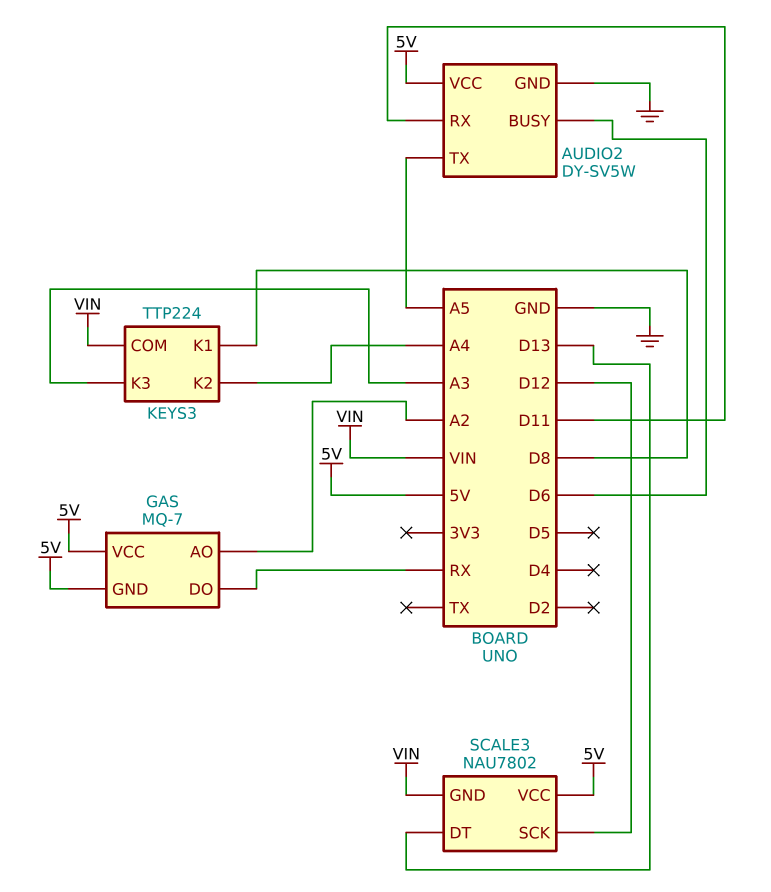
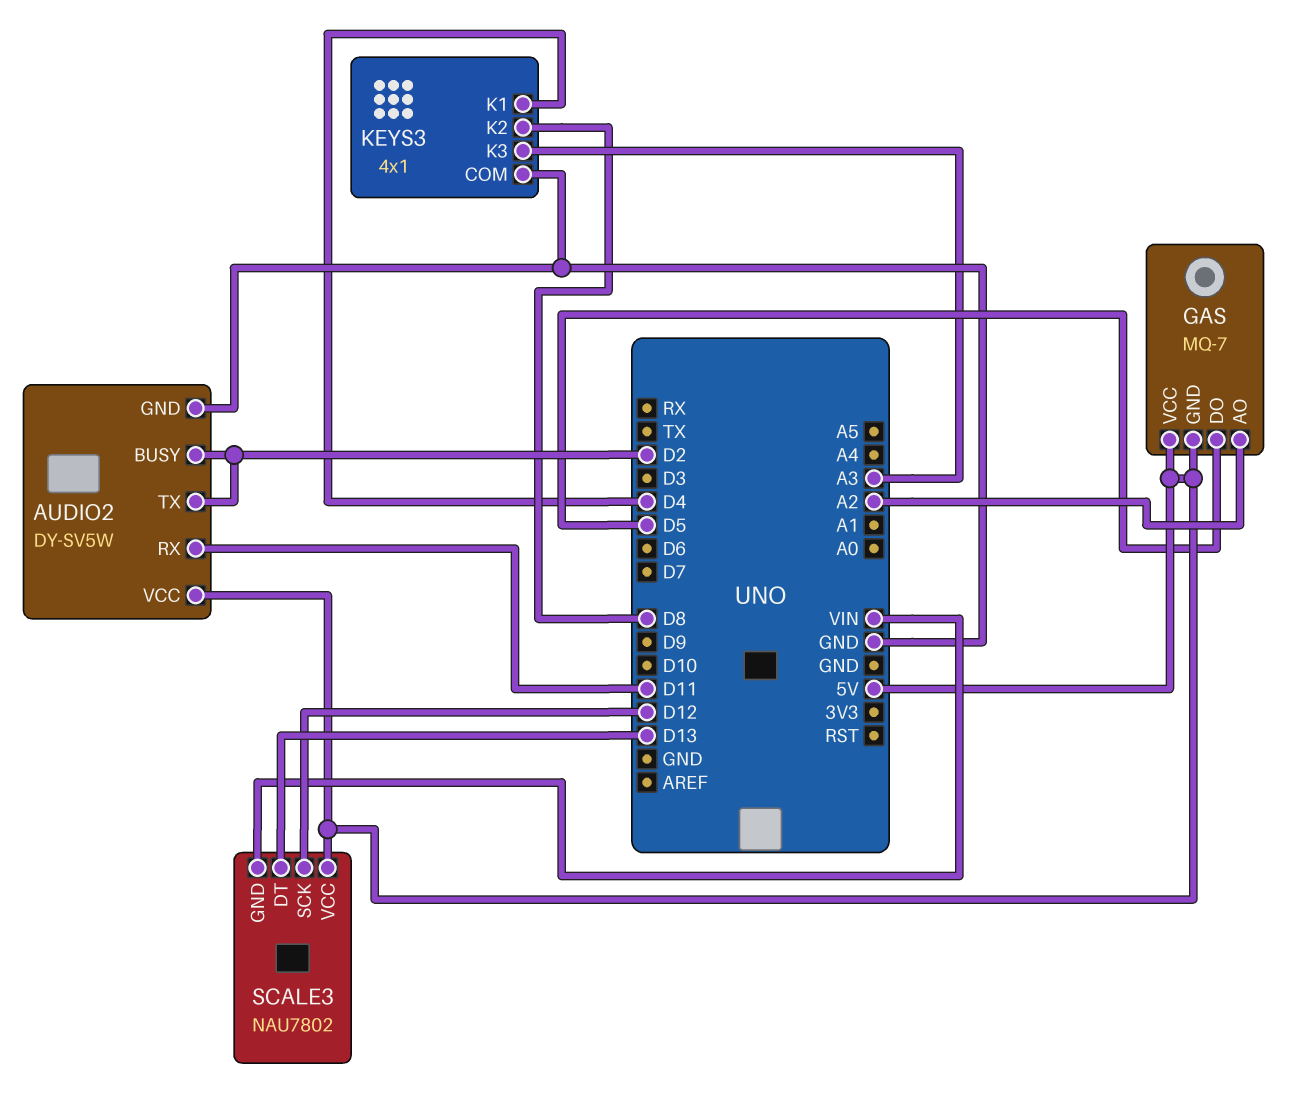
AUDIO2 pin BUSY: D6 -> D2
AUDIO2 pin TX: A5 -> D2
GAS pin DO: RX -> D5
KEYS3: TTP224 -> 4x1
KEYS3 pin COM: VIN -> GND
KEYS3 pin K1: D8 -> D4
KEYS3 pin K2: A4 -> D8

